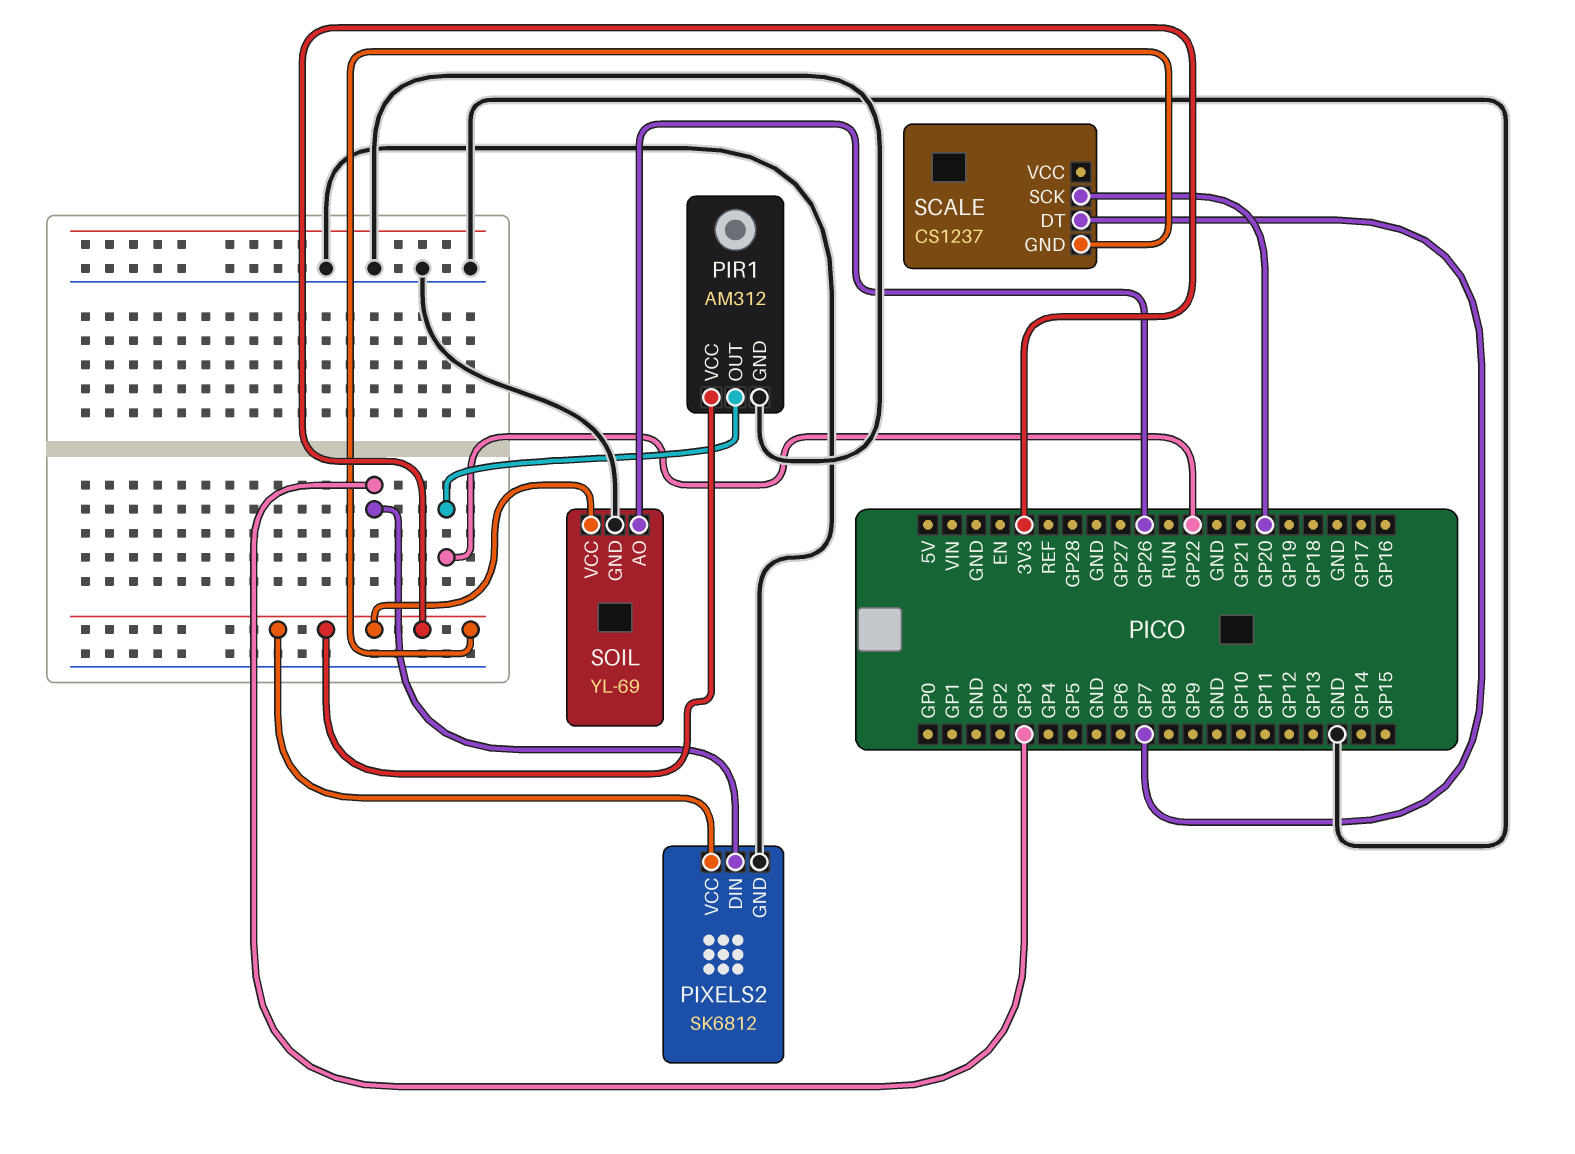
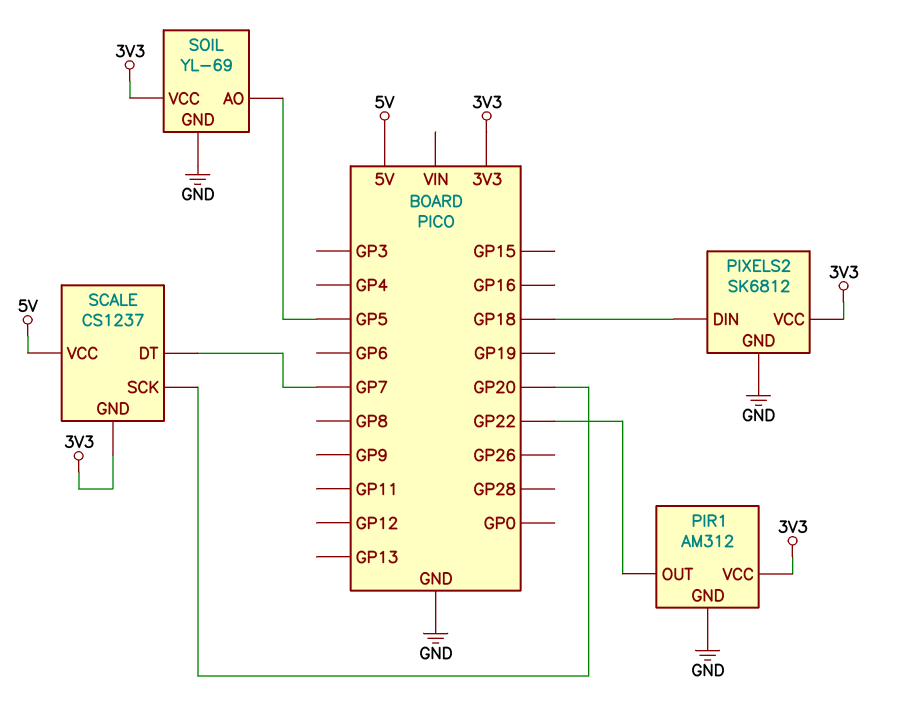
PIXELS2 pin DIN: GP3 -> GP18
SCALE pin VCC: none -> 5V
SOIL pin AO: GP26 -> GP5

